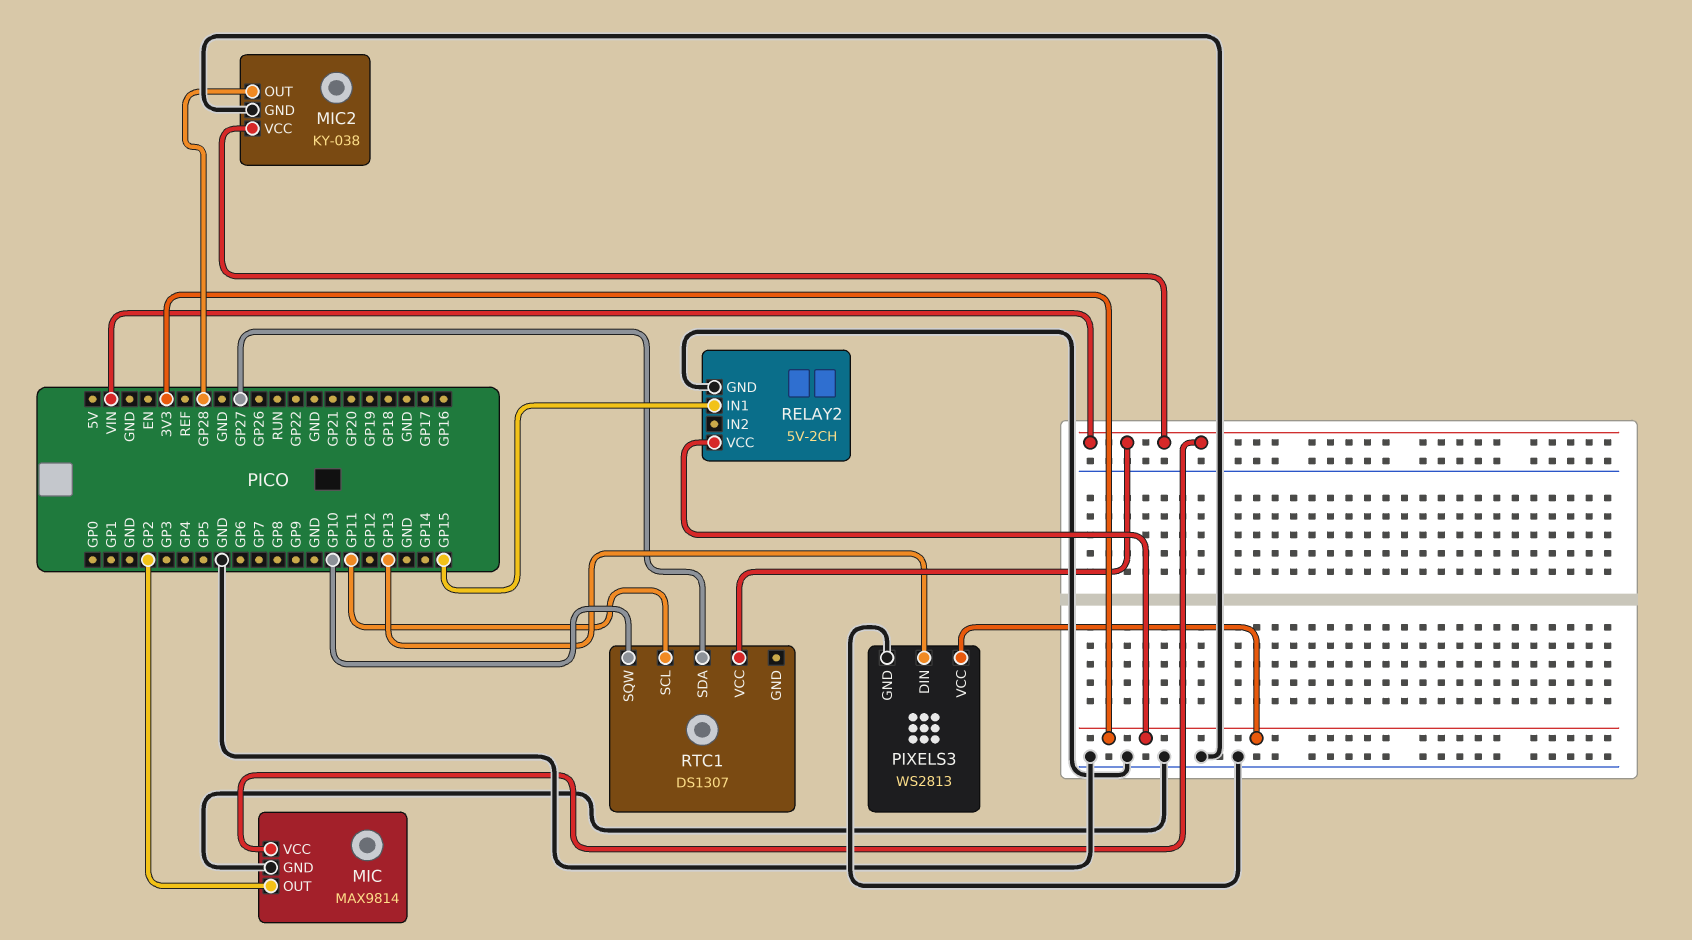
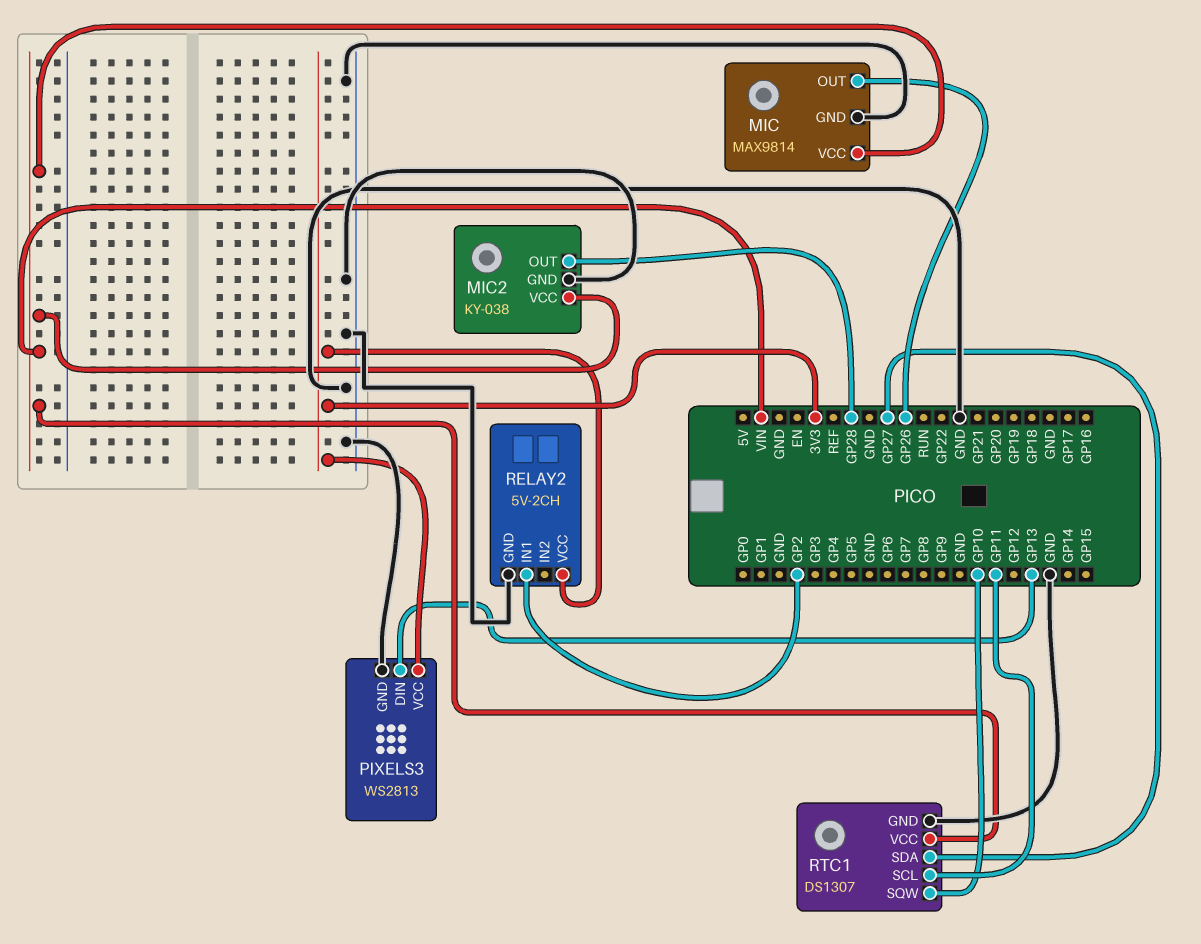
MIC pin OUT: GP2 -> GP26
RELAY2 pin IN1: GP15 -> GP2
RTC1 pin GND: none -> GND

